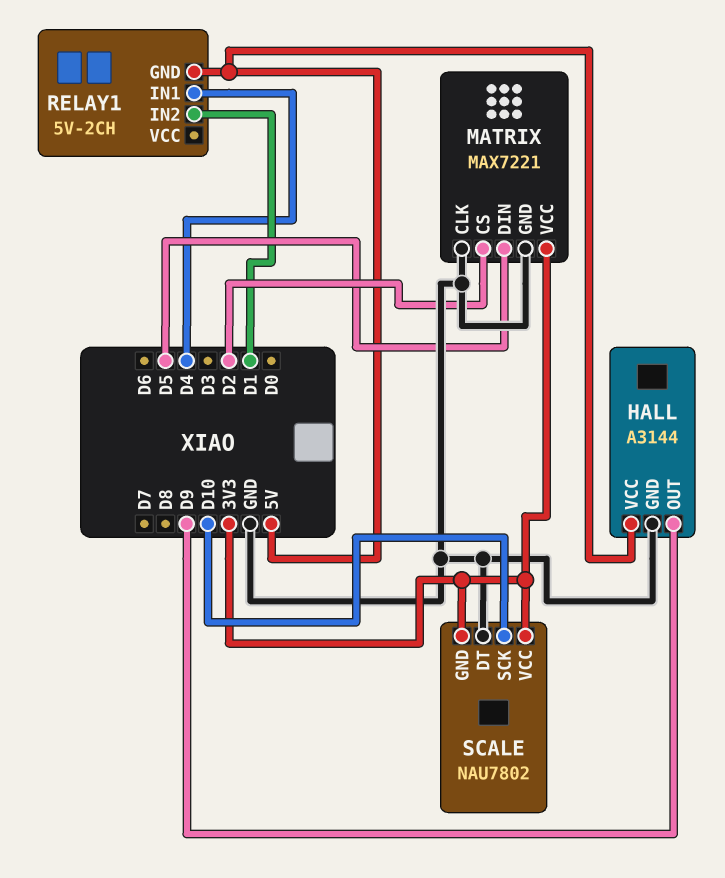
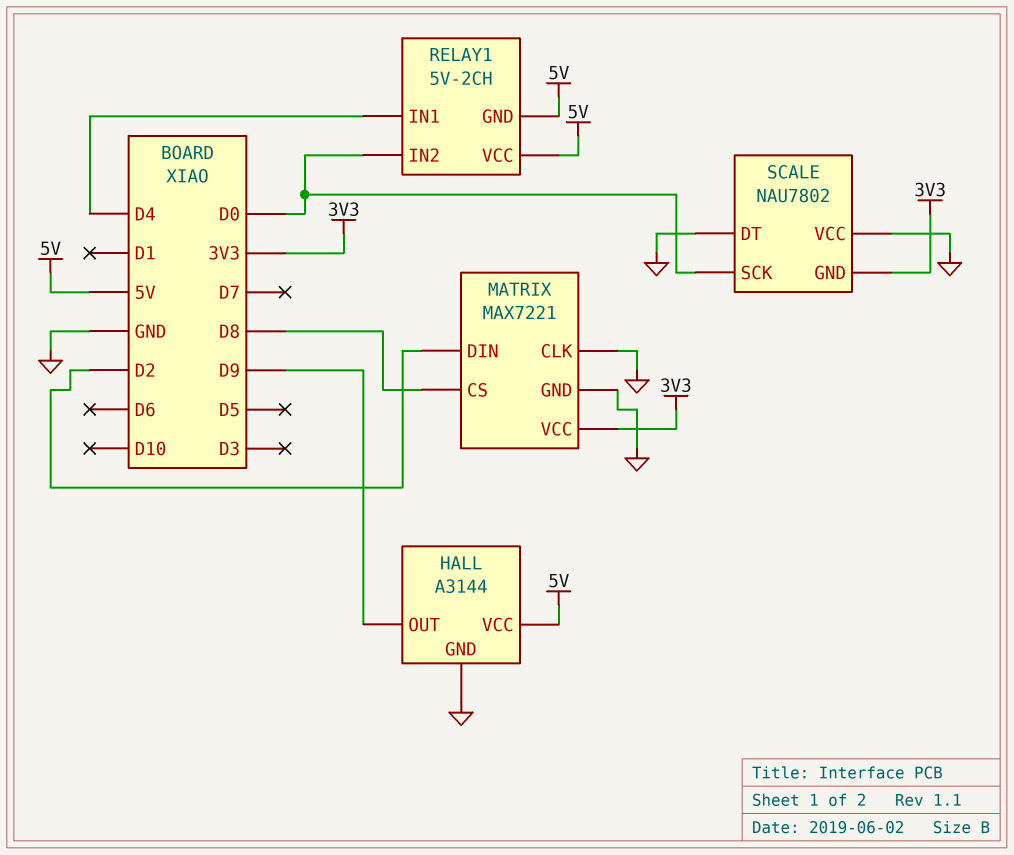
MATRIX pin CS: D2 -> D8
MATRIX pin DIN: D5 -> D2
RELAY1 pin IN2: D1 -> D0
RELAY1 pin VCC: none -> 5V
SCALE pin SCK: D10 -> D0
SCALE pin VCC: 3V3 -> GND

